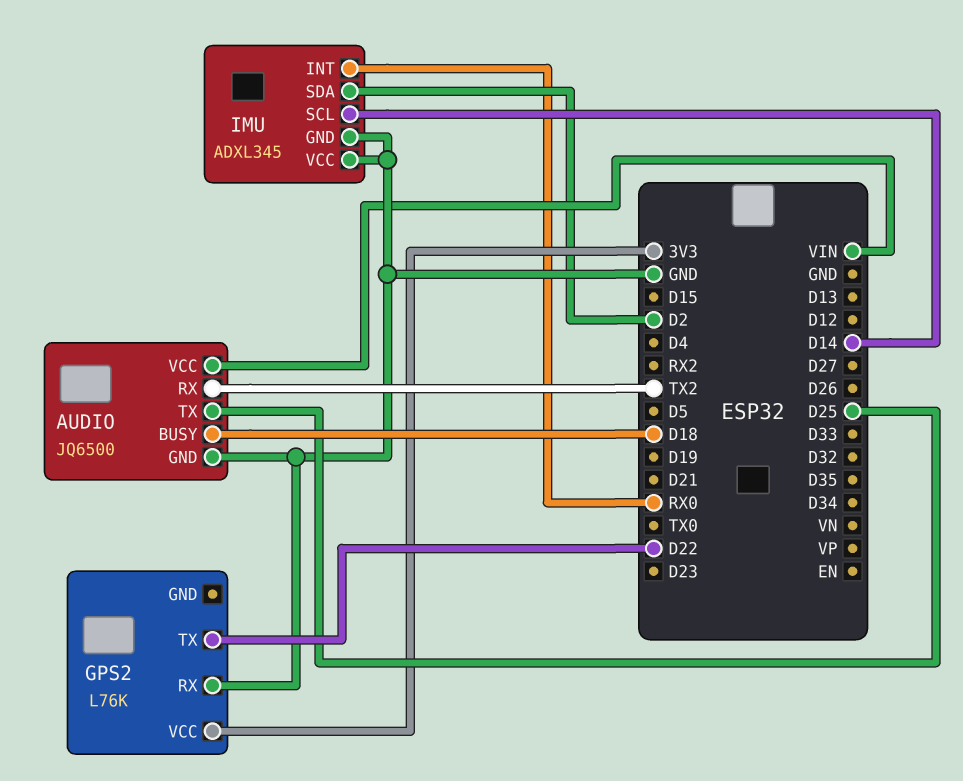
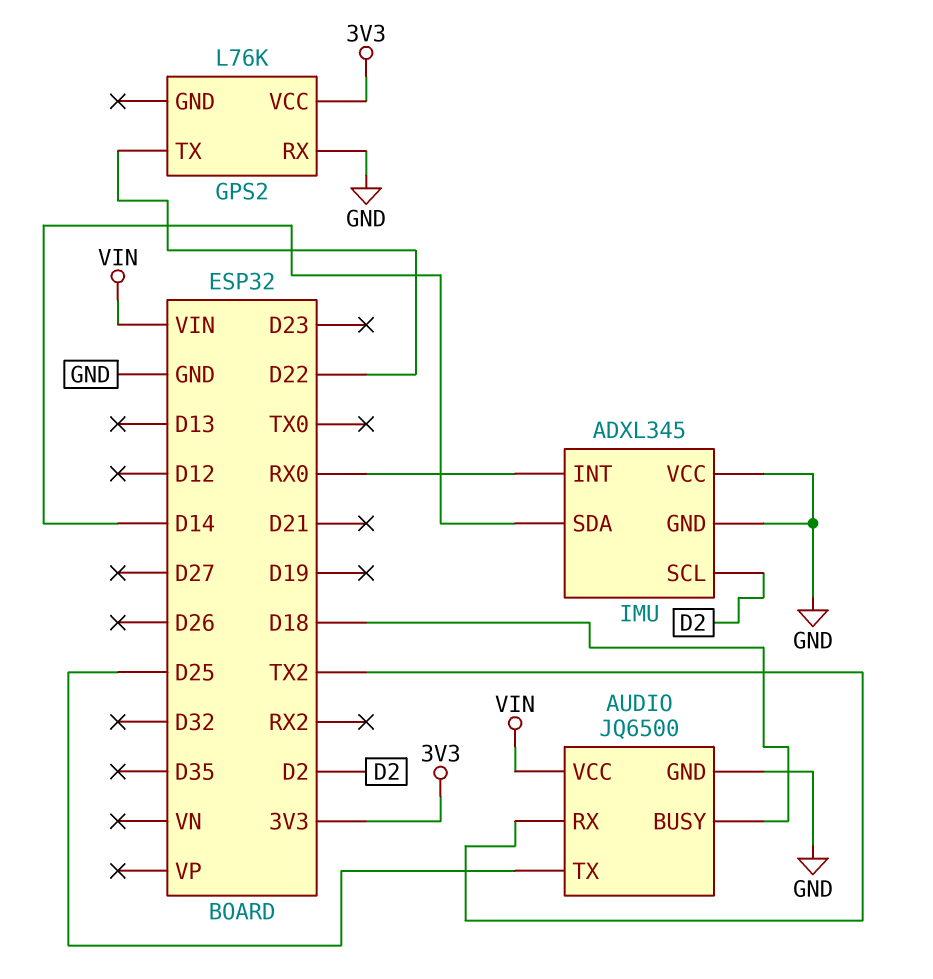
IMU pin SCL: D14 -> D2
IMU pin SDA: D2 -> D14

